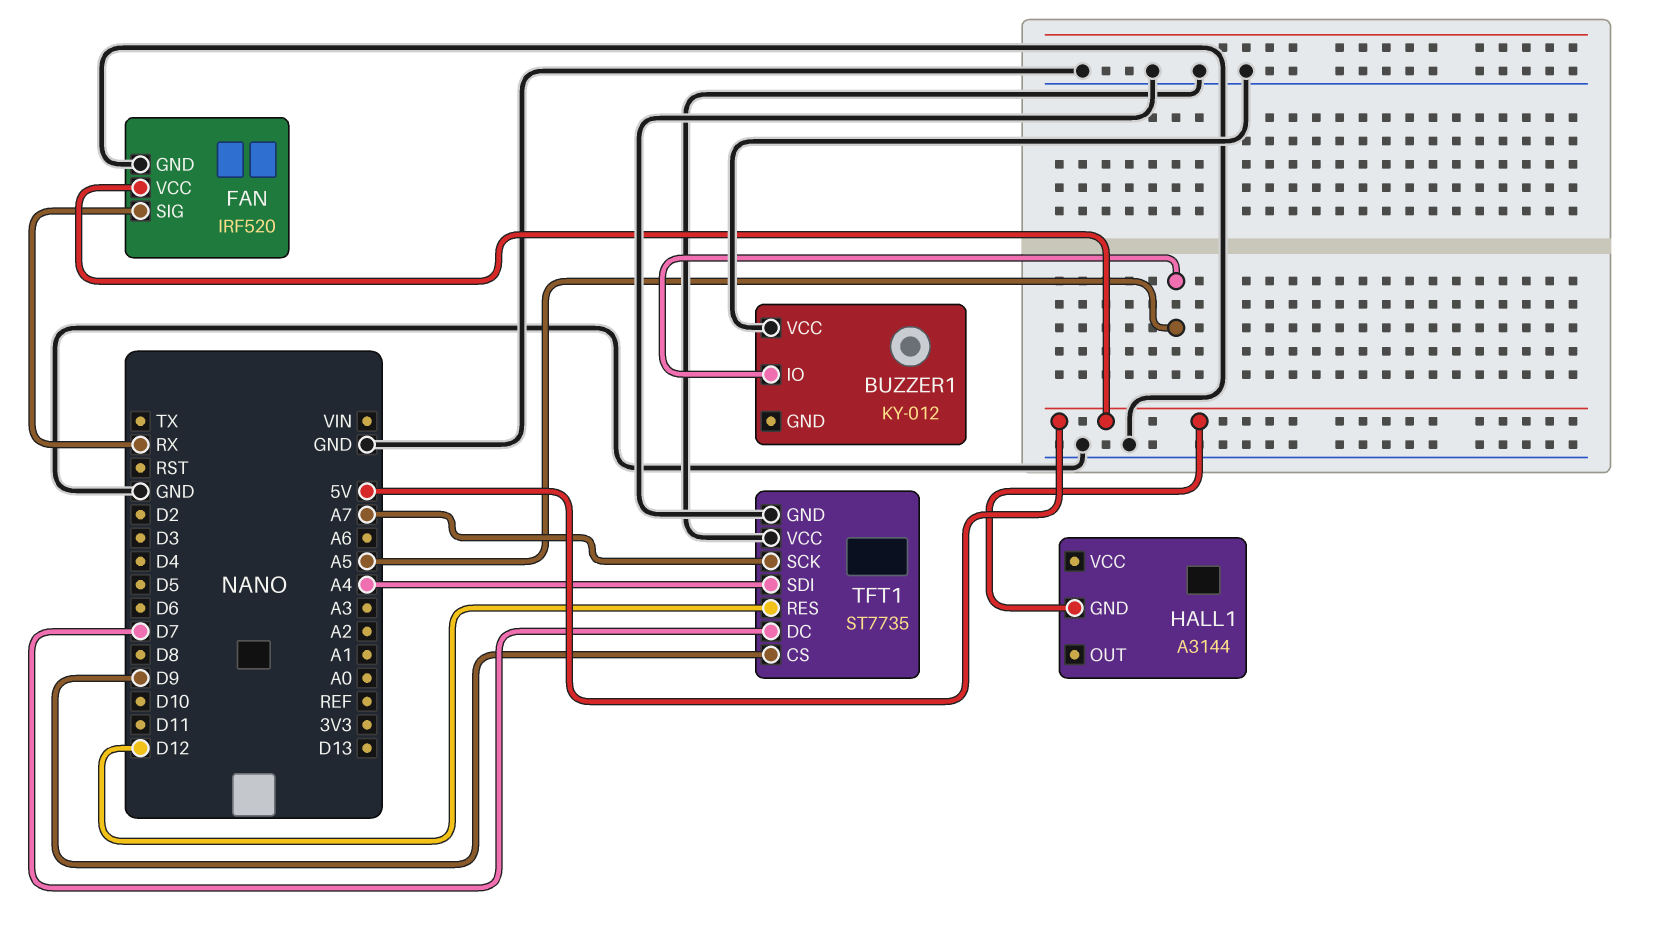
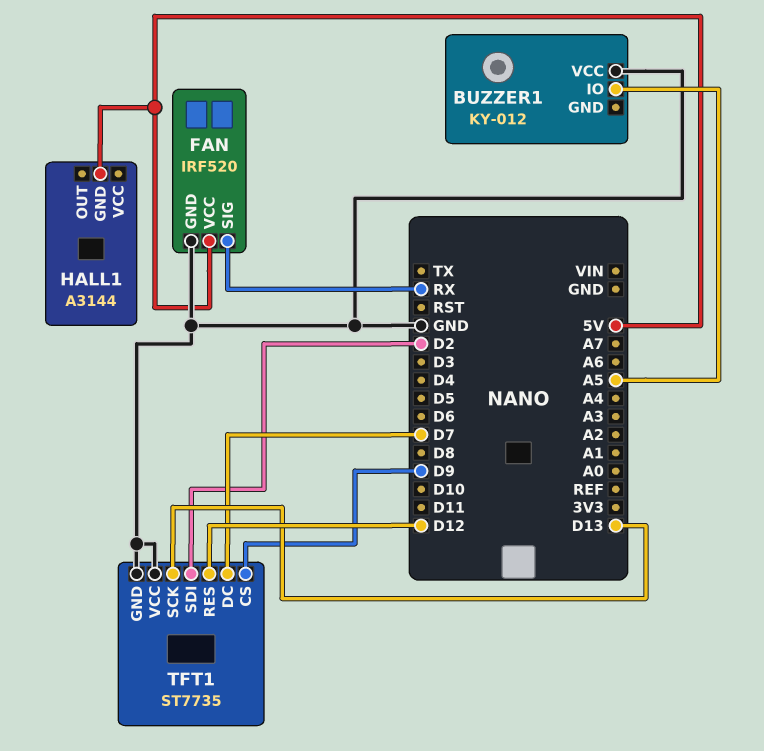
TFT1 pin SCK: A7 -> D13
TFT1 pin SDI: A4 -> D2

